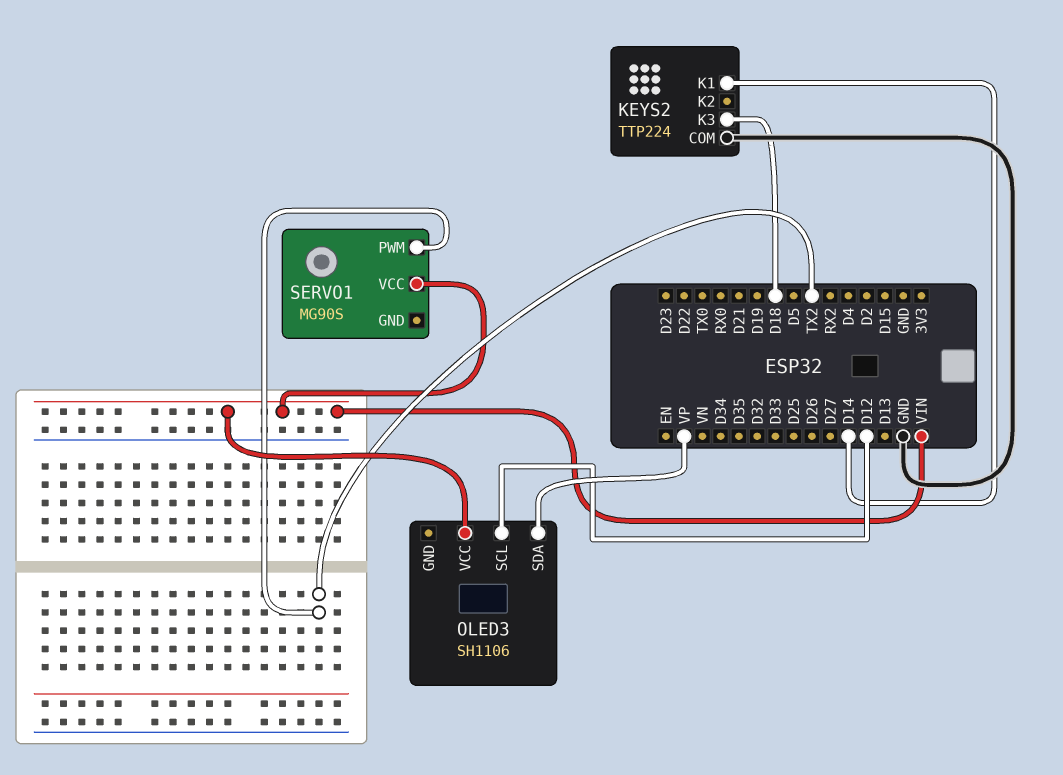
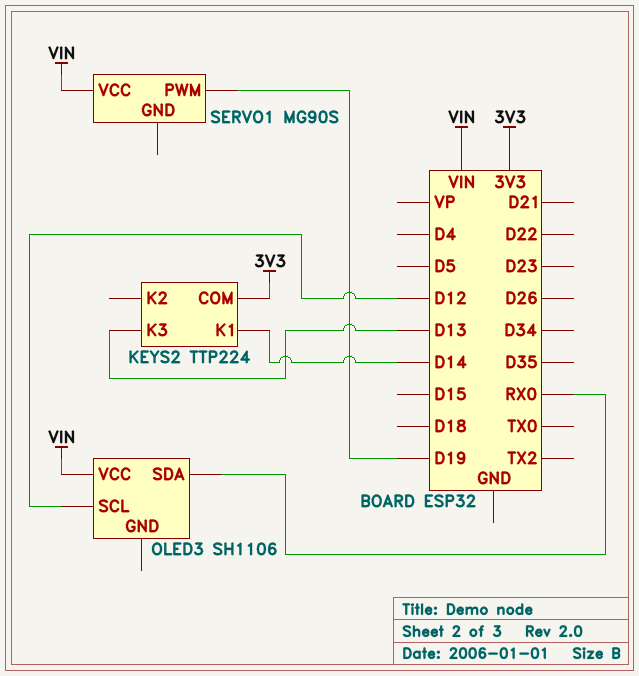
KEYS2 pin COM: GND -> 3V3
KEYS2 pin K3: D18 -> D13
OLED3 pin SDA: VP -> RX0
SERVO1 pin PWM: TX2 -> D19

